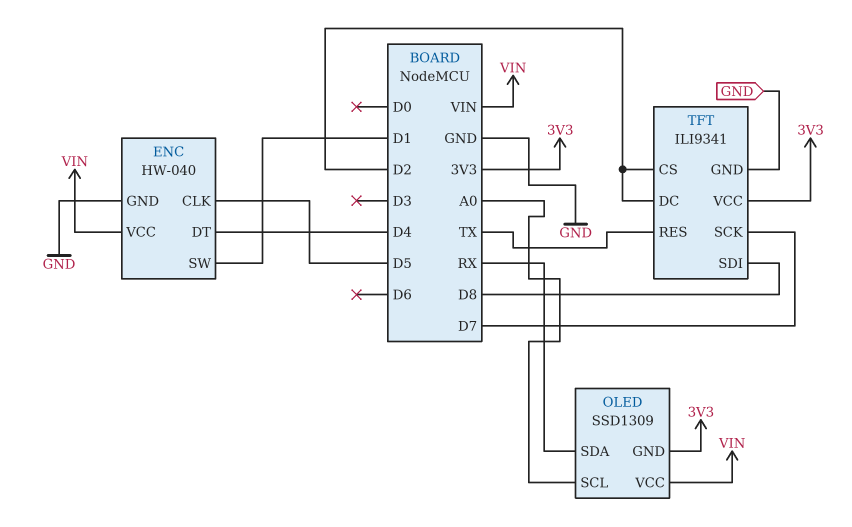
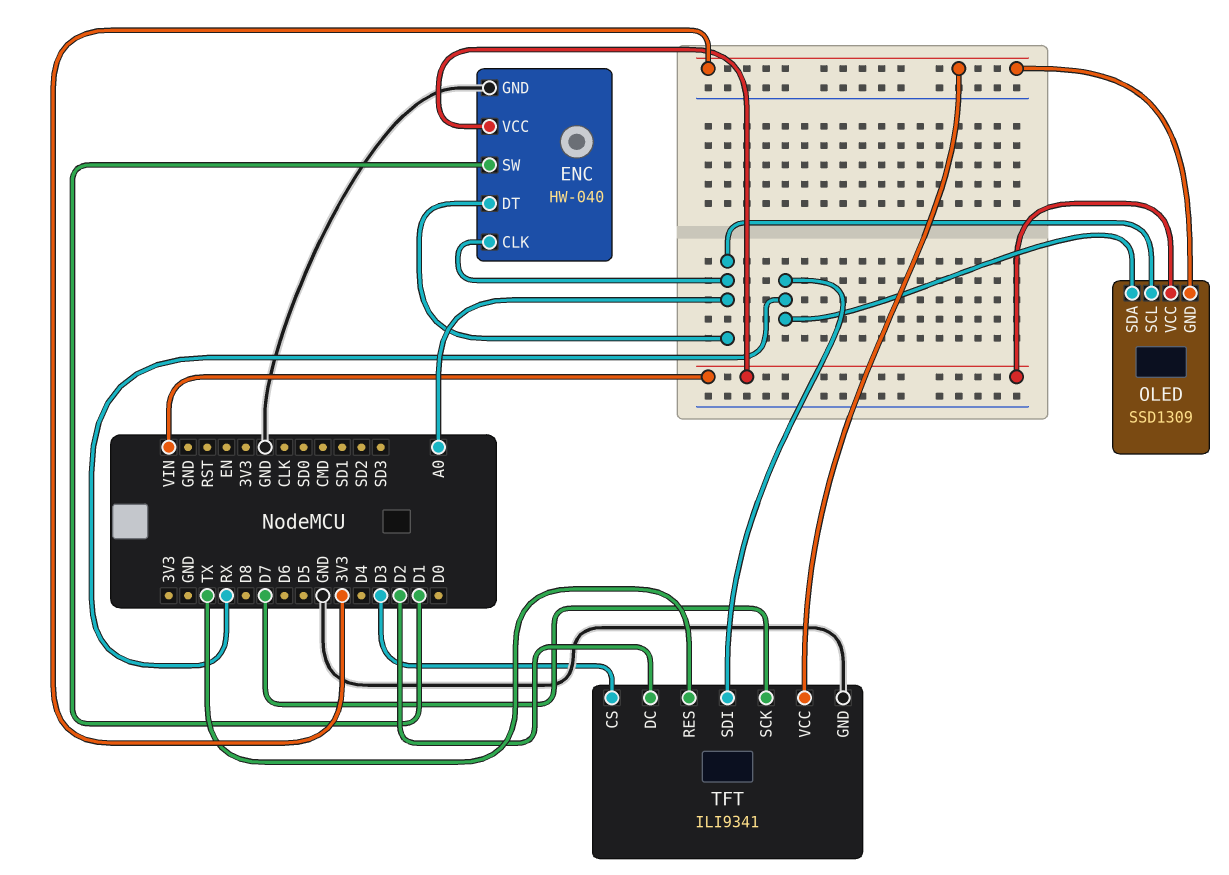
ENC pin CLK: D5 -> A0
ENC pin DT: D4 -> A0
TFT pin CS: D2 -> D3
TFT pin SDI: D8 -> RX

